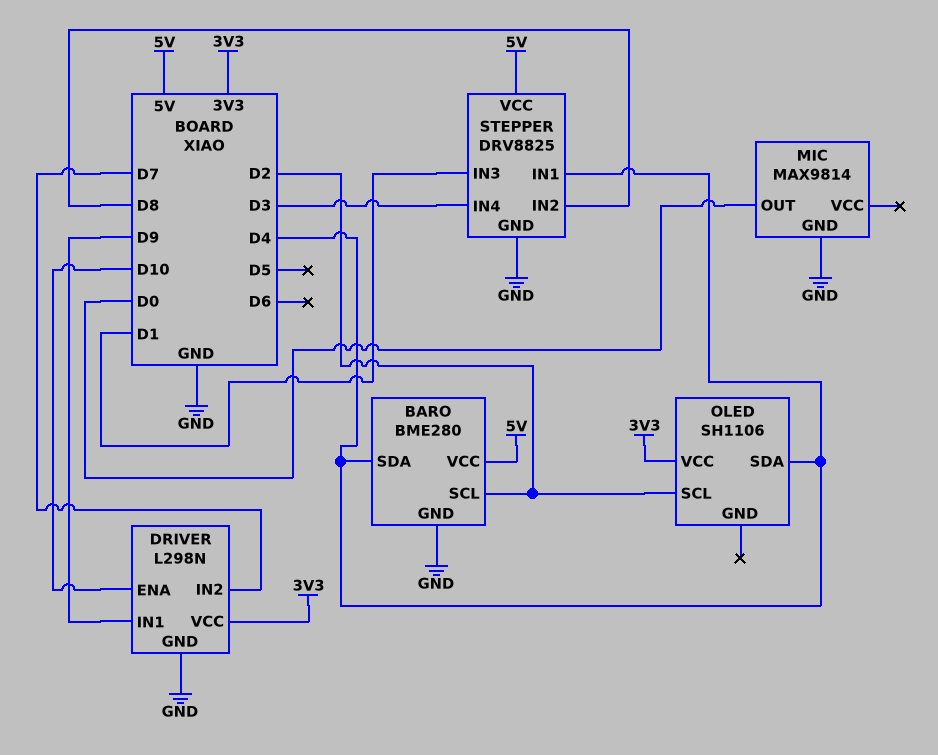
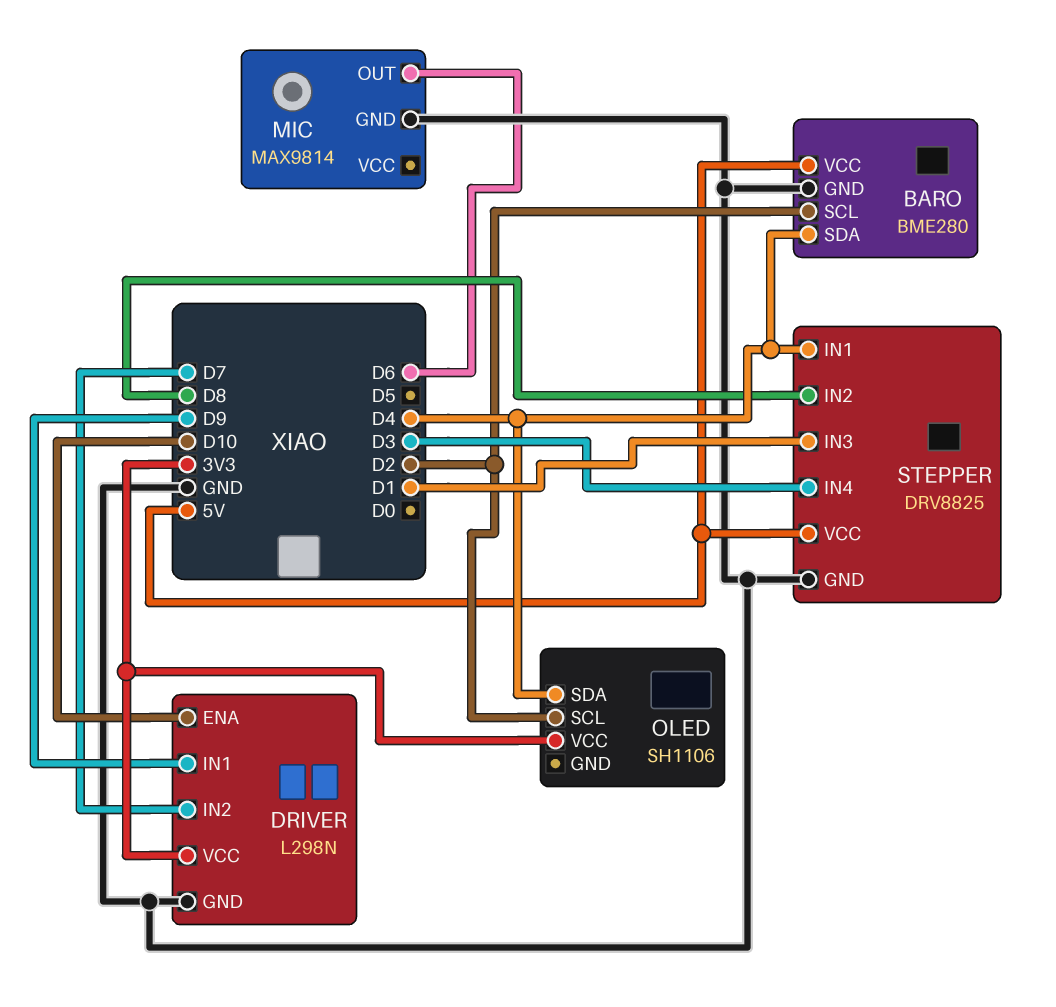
MIC pin OUT: D0 -> D6

